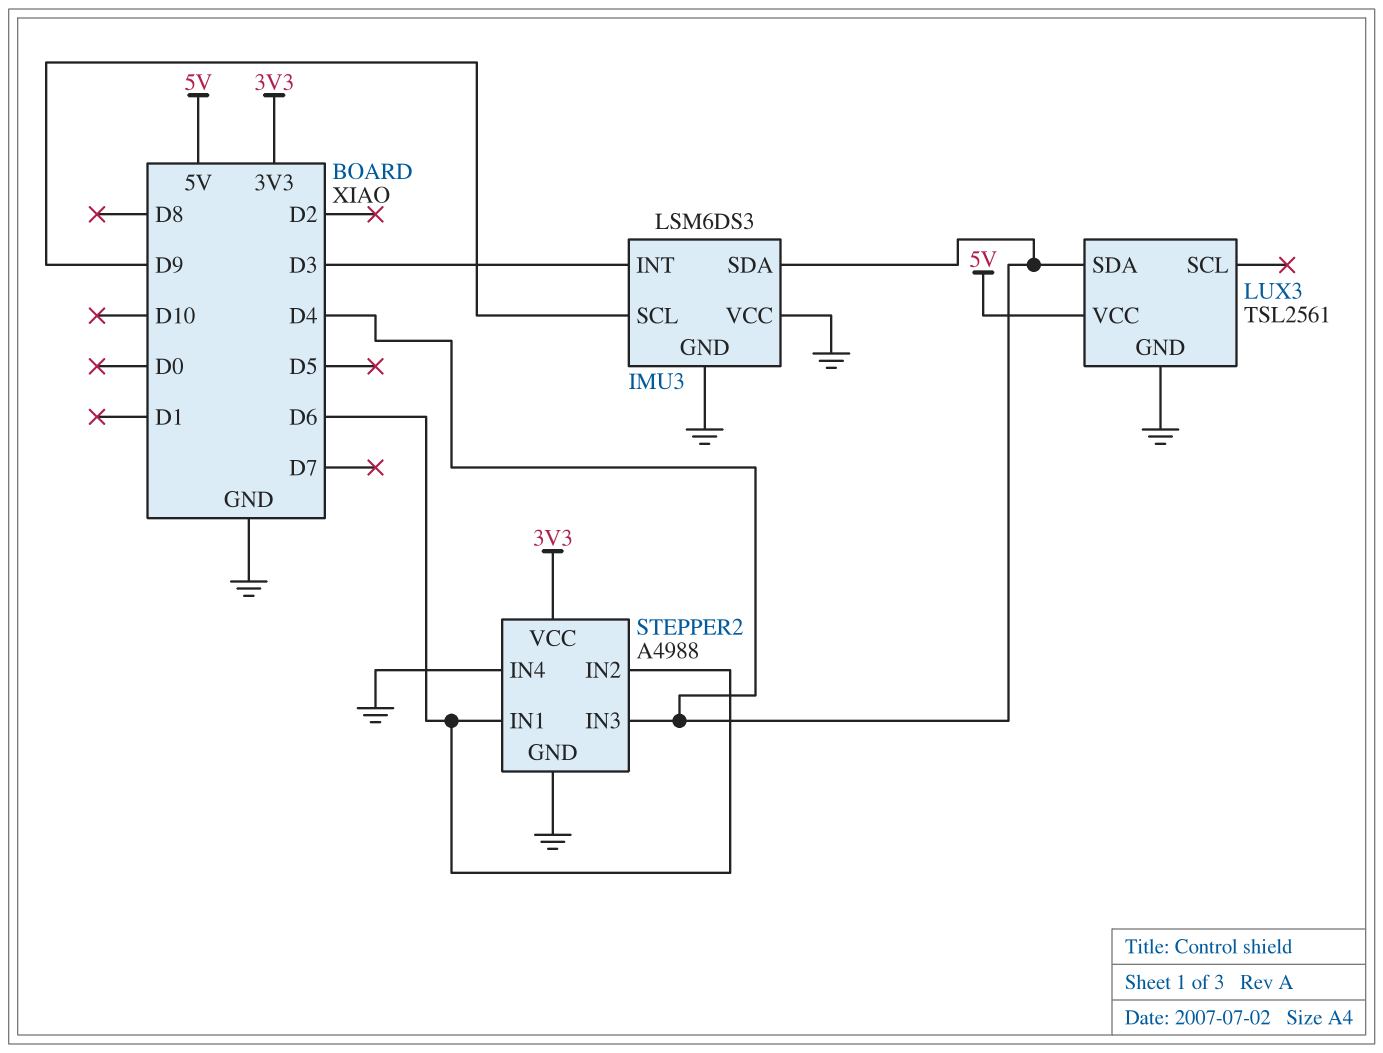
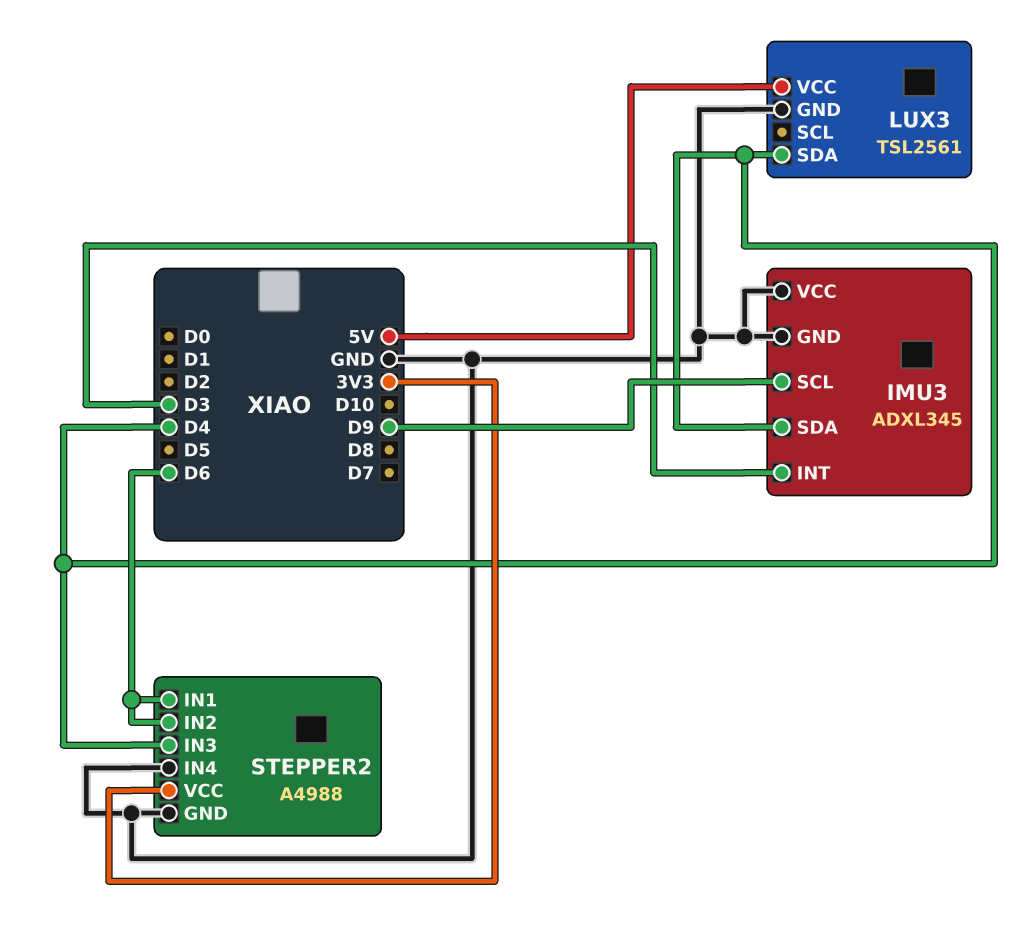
IMU3: LSM6DS3 -> ADXL345

